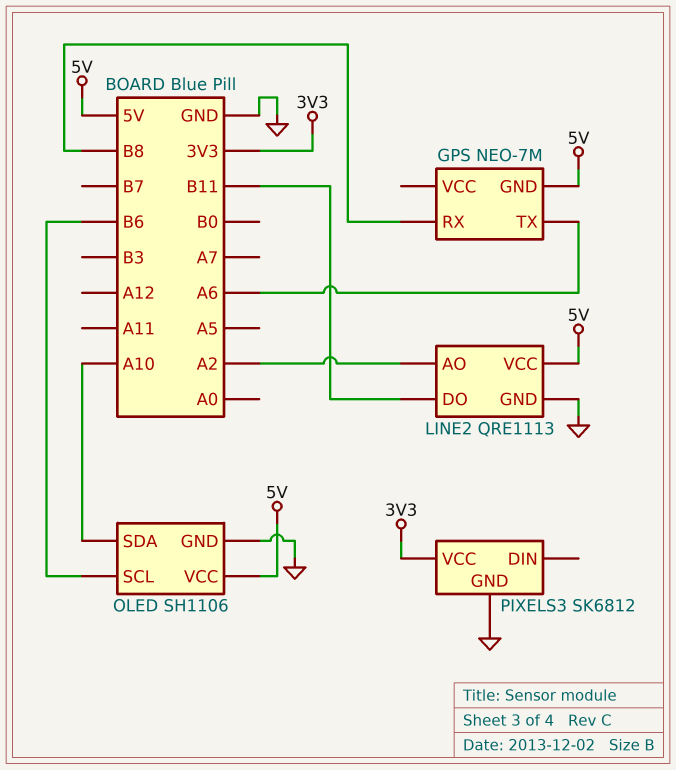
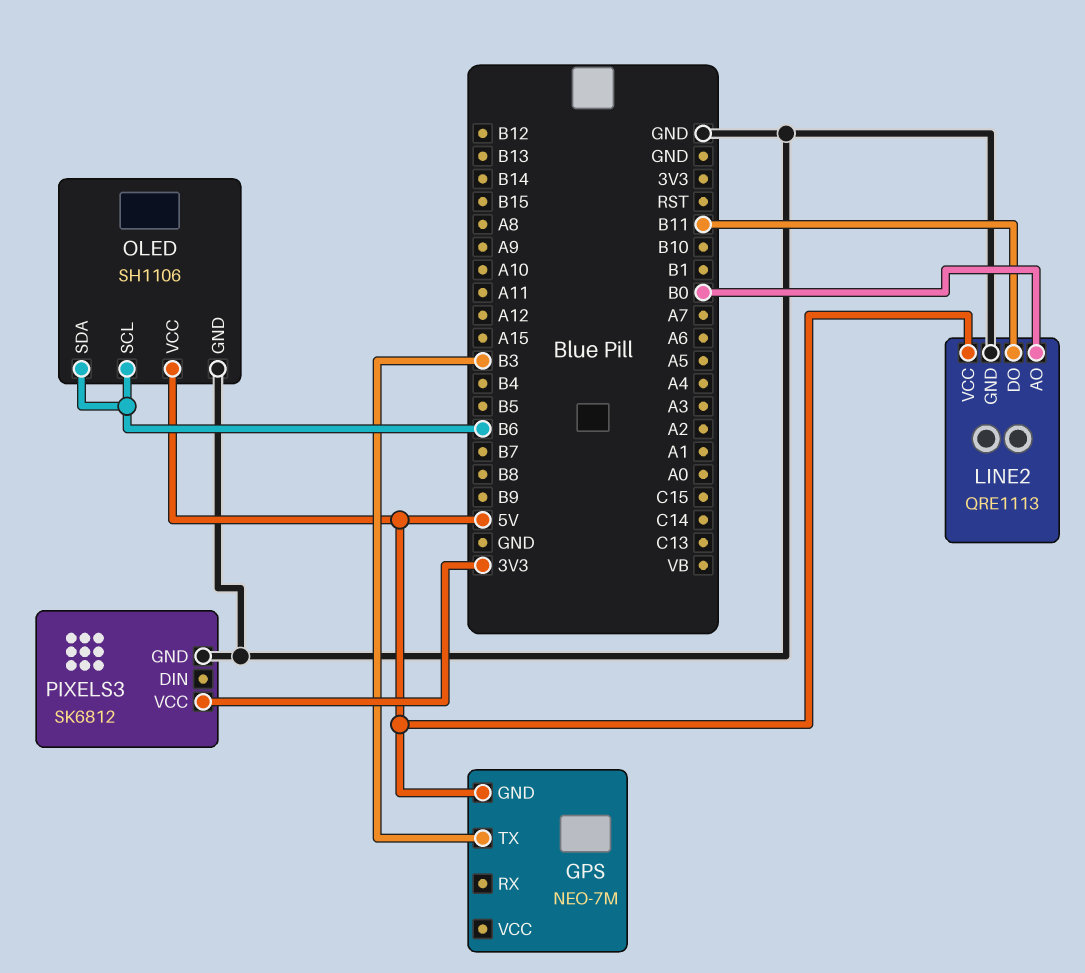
GPS pin RX: B8 -> none
GPS pin TX: A6 -> B3
LINE2 pin AO: A2 -> B0
OLED pin SDA: A10 -> B6

